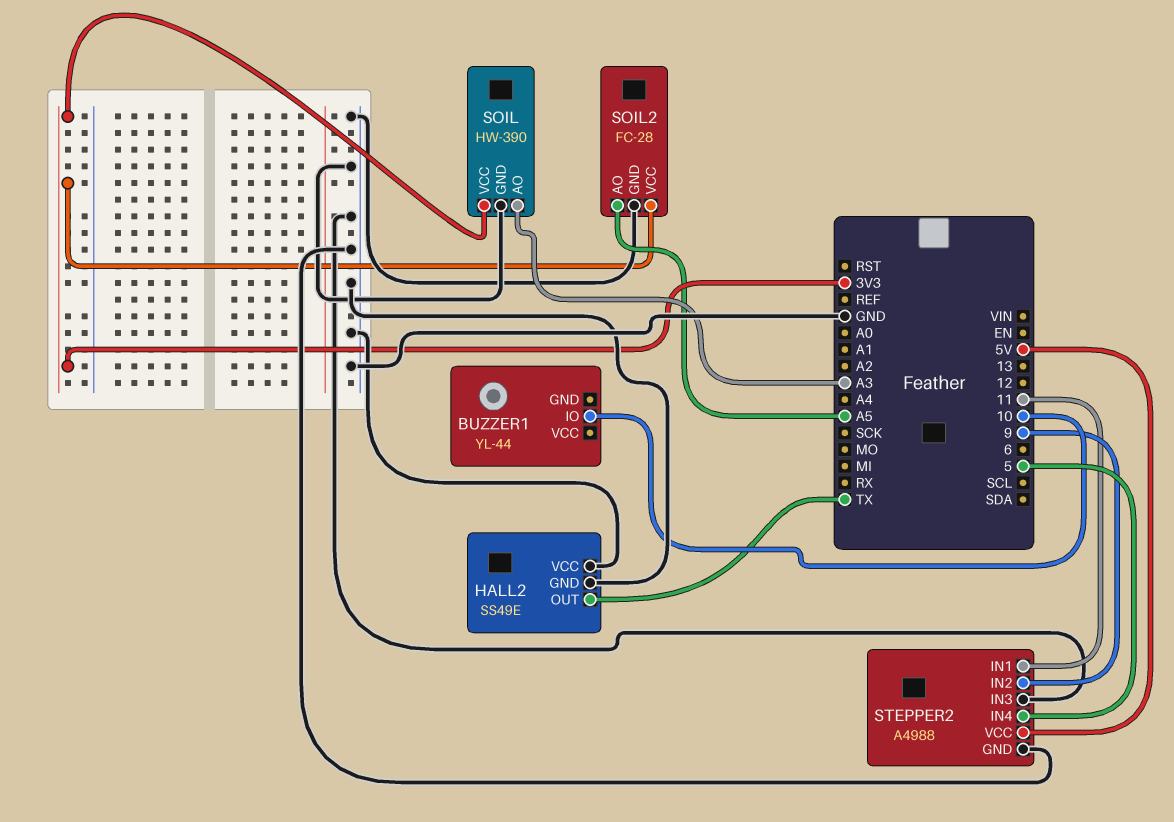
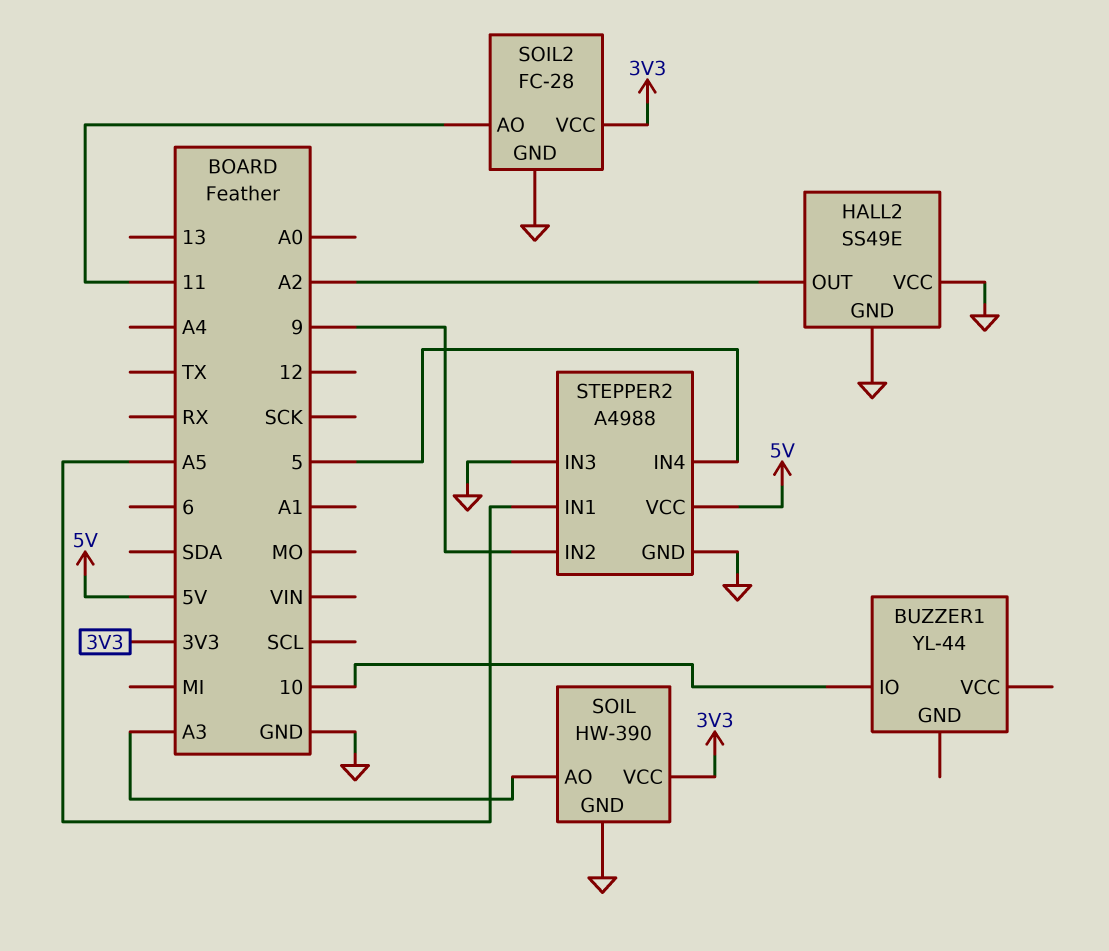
HALL2 pin OUT: TX -> A2
SOIL2 pin AO: A5 -> 11
STEPPER2 pin IN1: 11 -> A5

